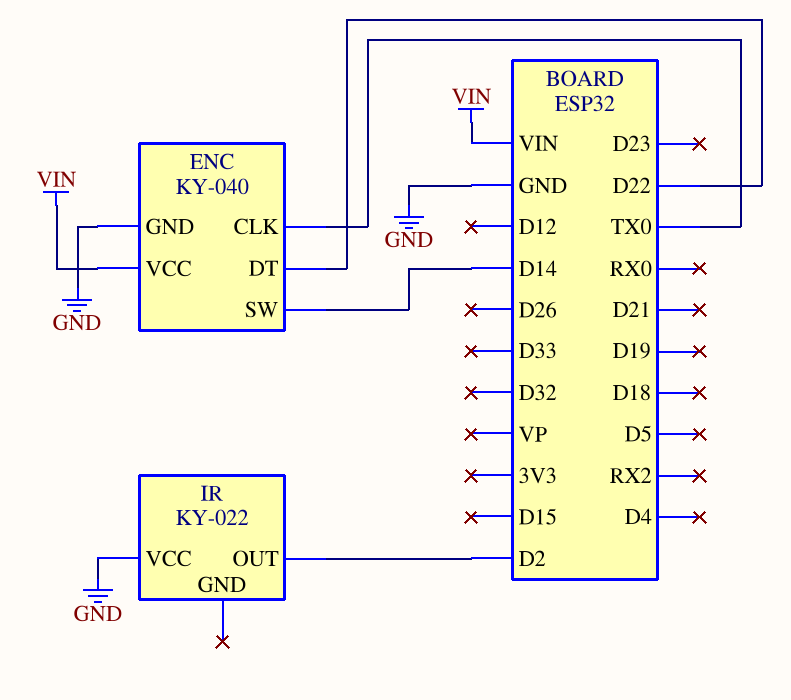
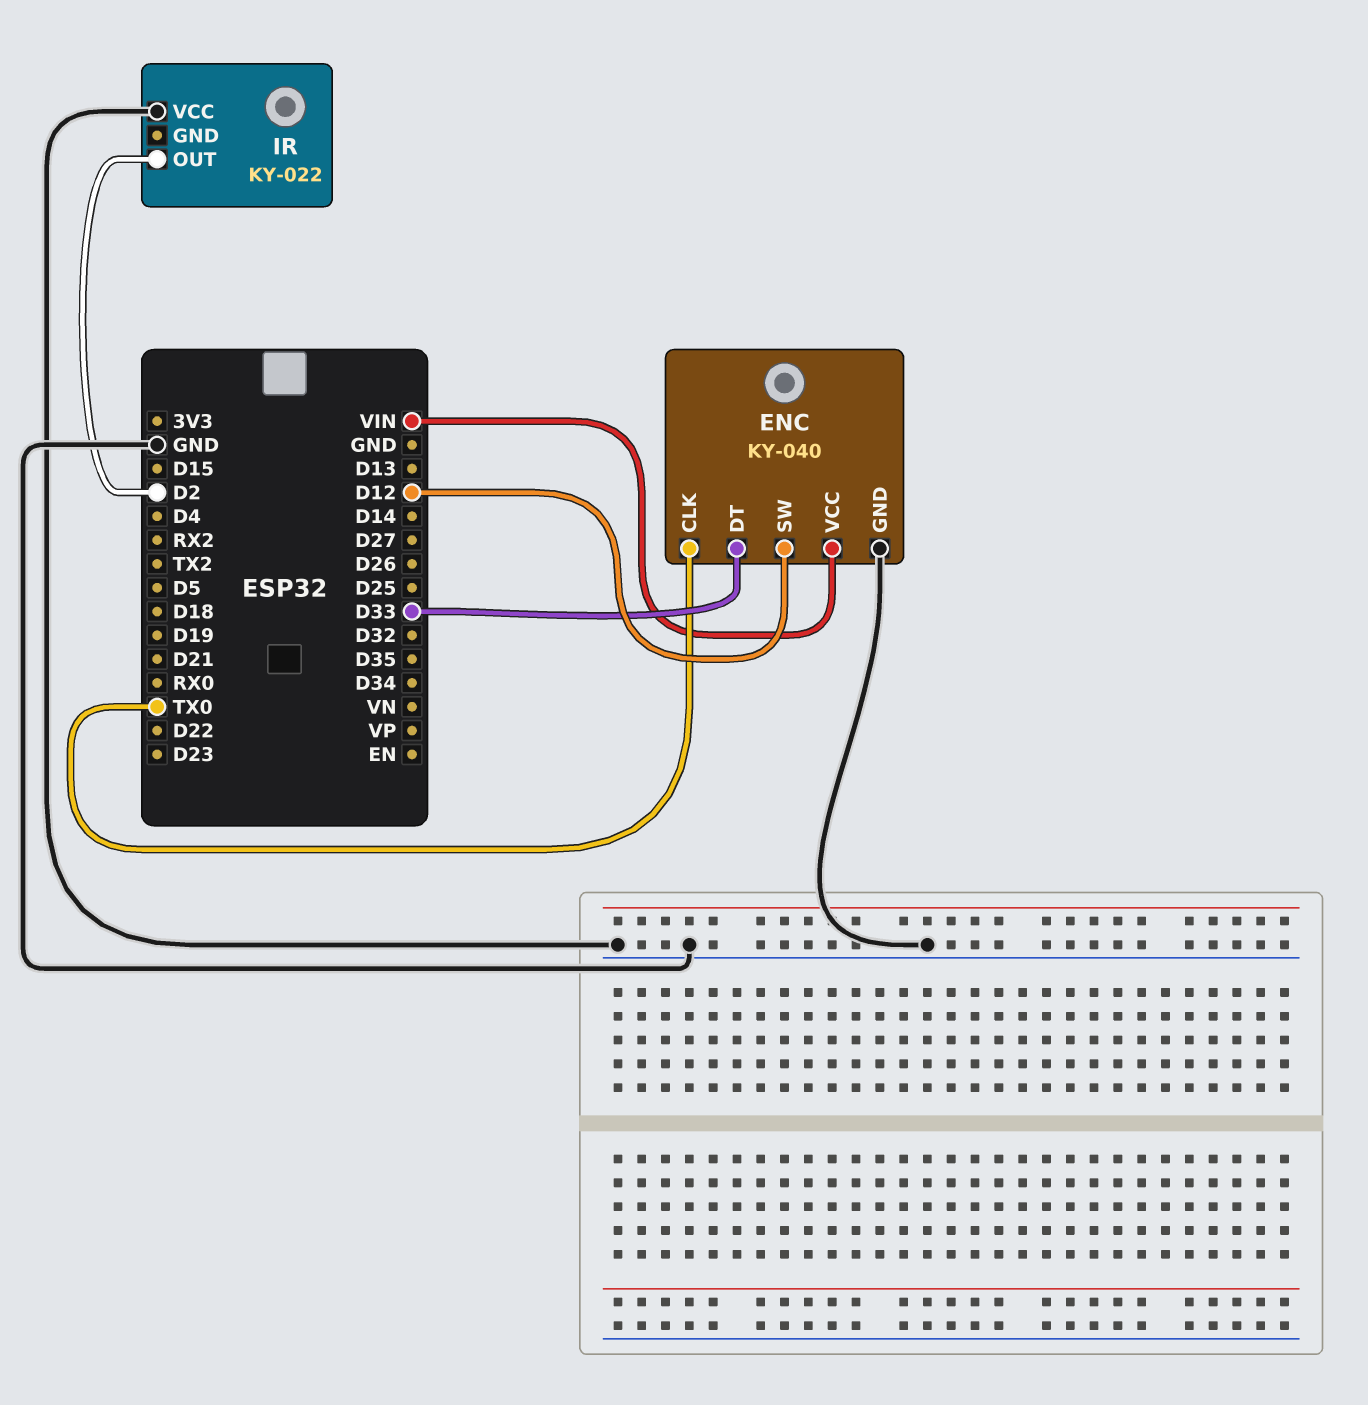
ENC pin DT: D22 -> D33
ENC pin SW: D14 -> D12

